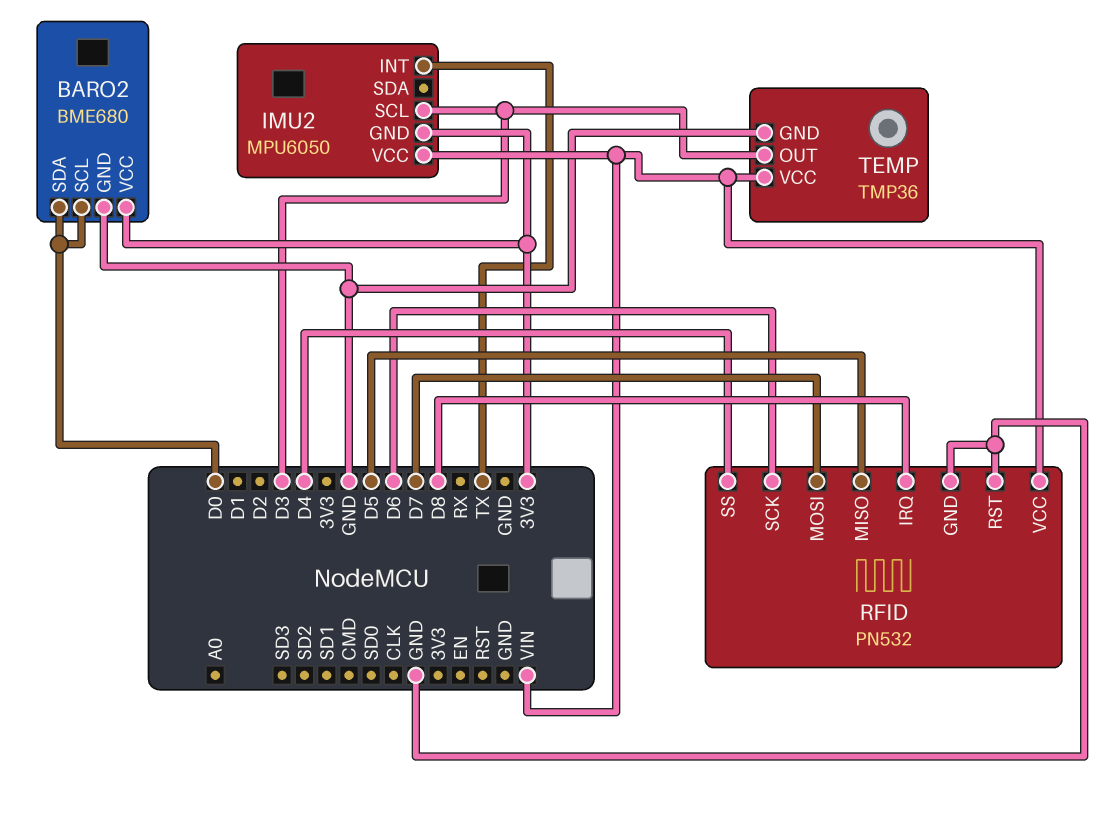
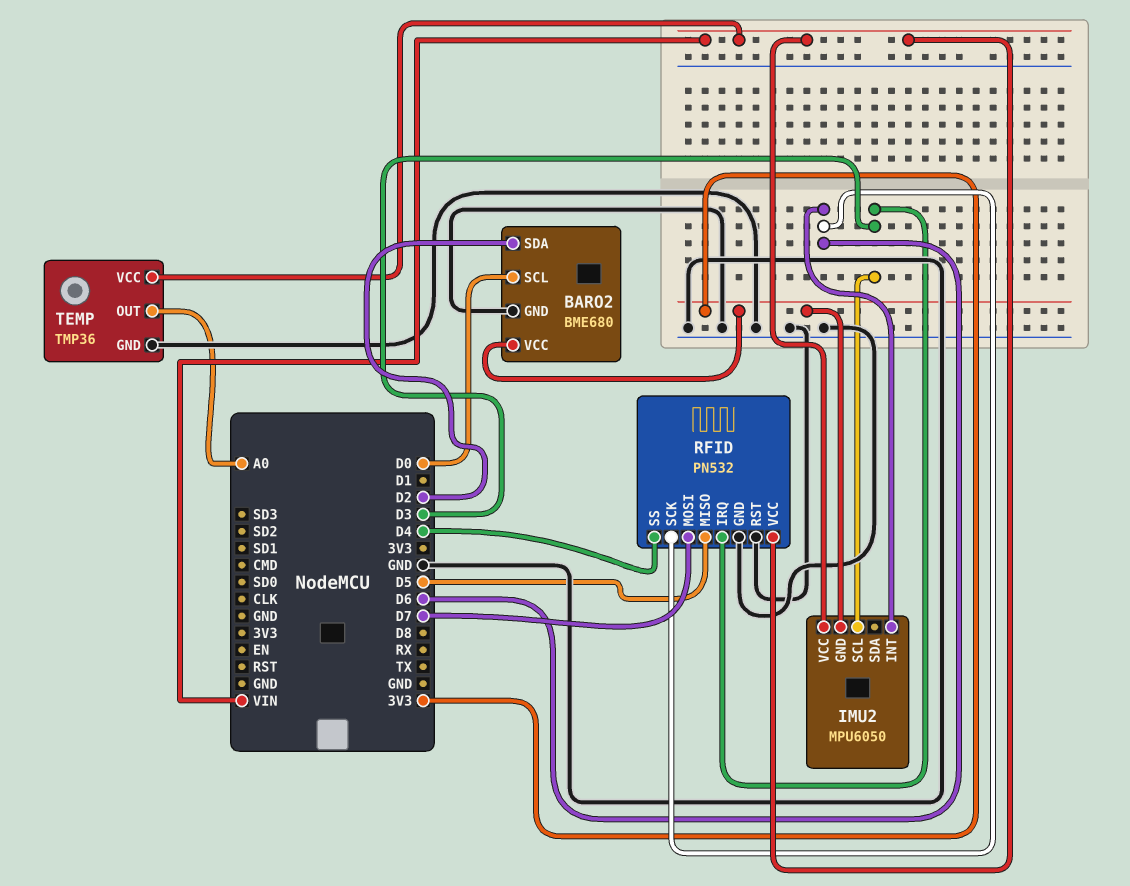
BARO2 pin SDA: D0 -> D2
IMU2 pin INT: TX -> D6
RFID pin IRQ: D8 -> D3
TEMP pin OUT: D3 -> A0

